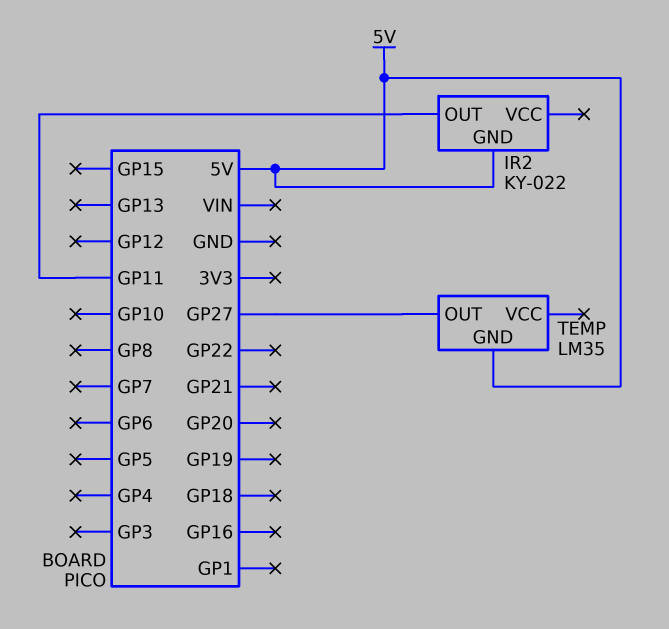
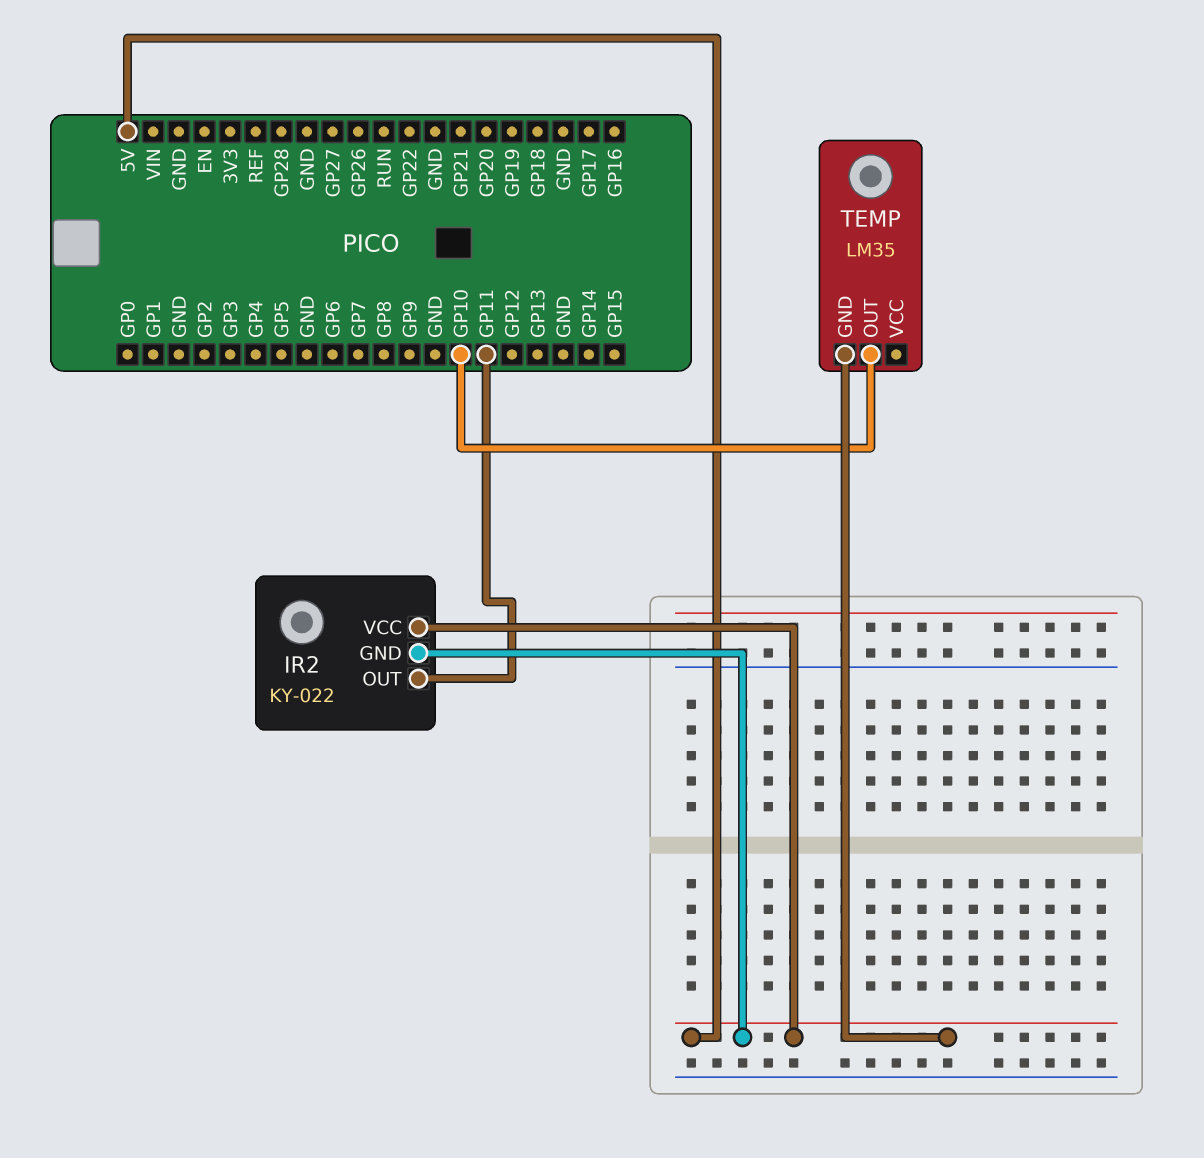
IR2 pin VCC: none -> 5V
TEMP pin OUT: GP27 -> GP10

